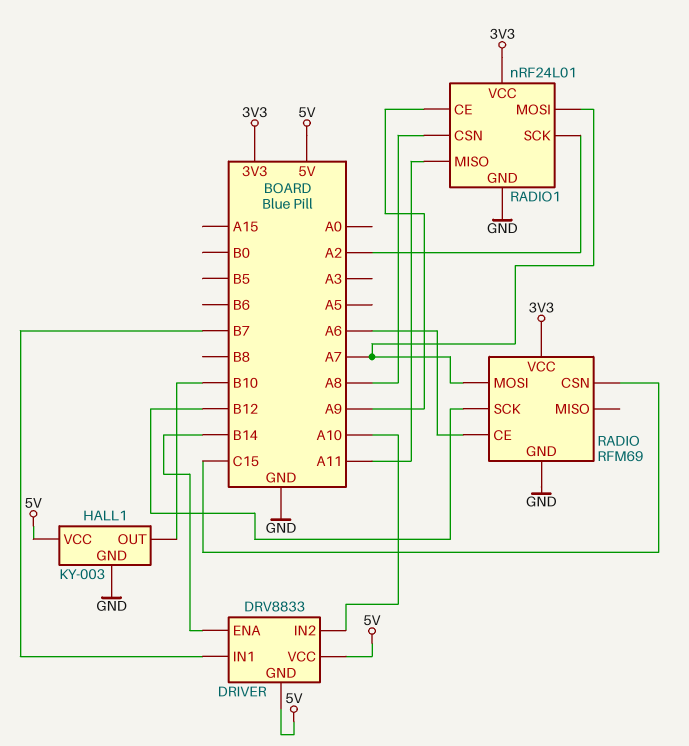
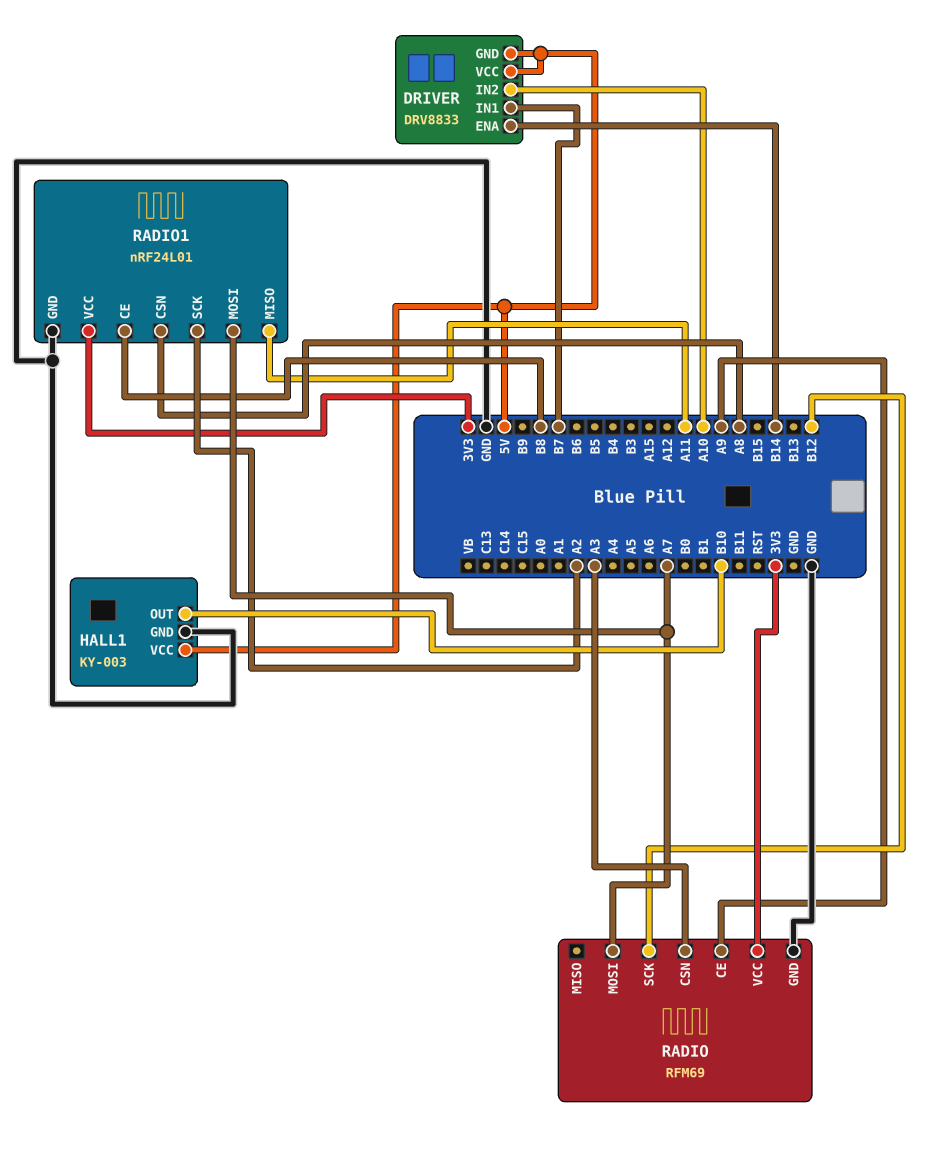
RADIO pin CE: A6 -> A9
RADIO pin CSN: C15 -> A3
RADIO1 pin CE: A9 -> B8

